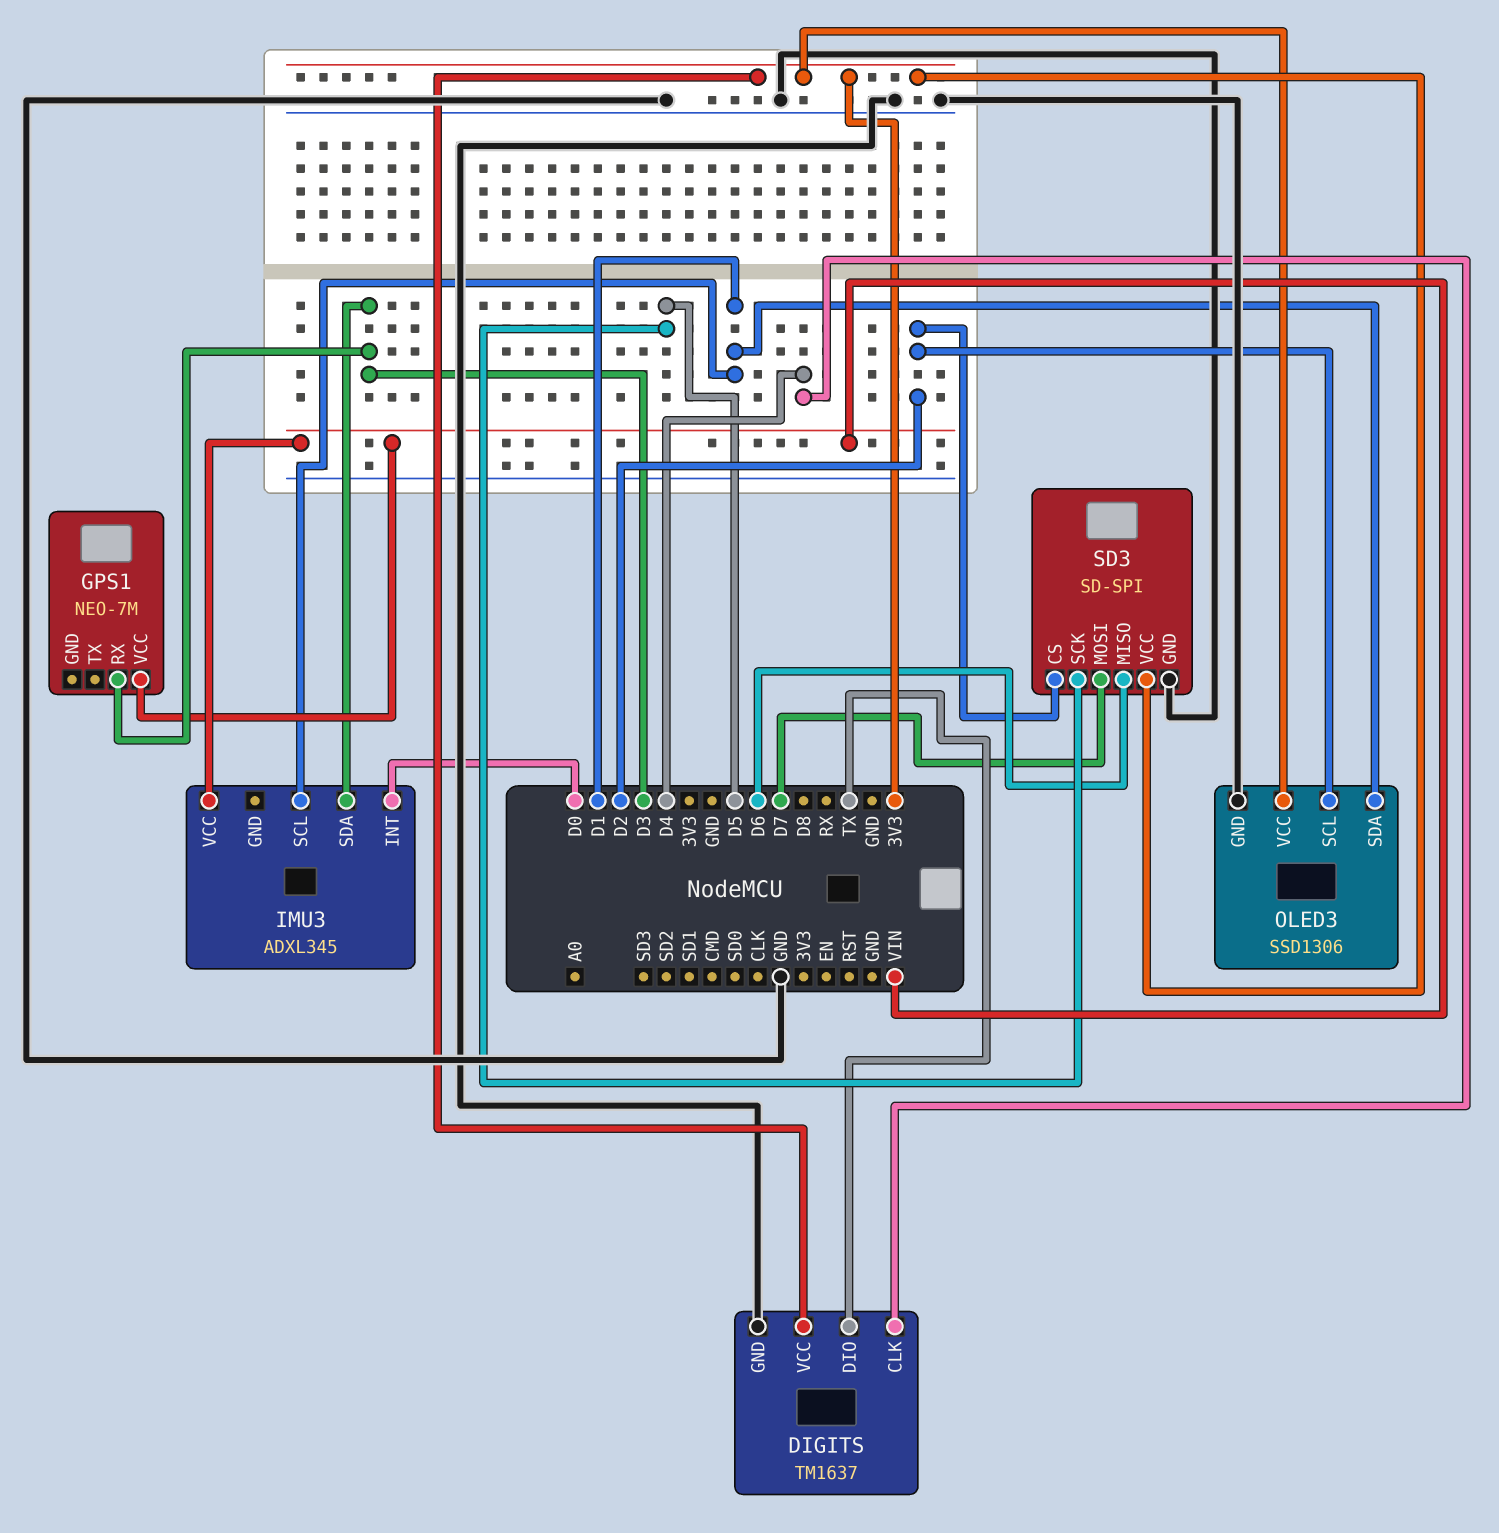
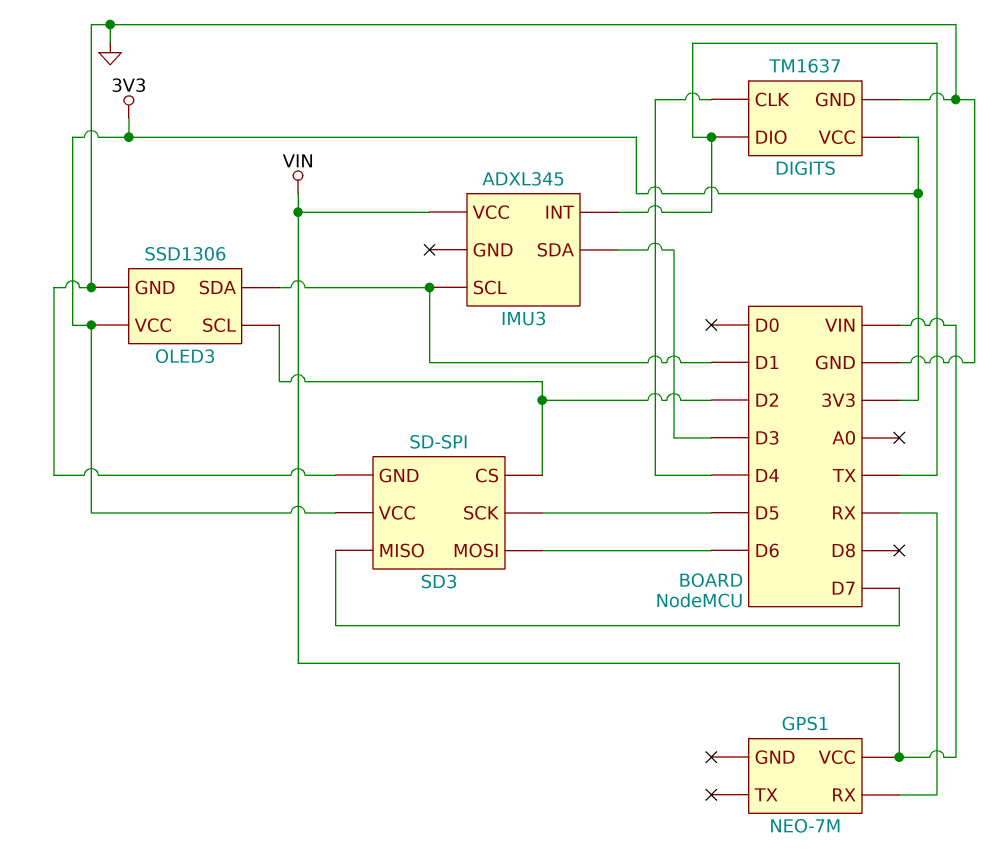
GPS1 pin RX: D3 -> RX
IMU3 pin INT: D0 -> TX
SD3 pin MISO: D6 -> D7
SD3 pin MOSI: D7 -> D6

